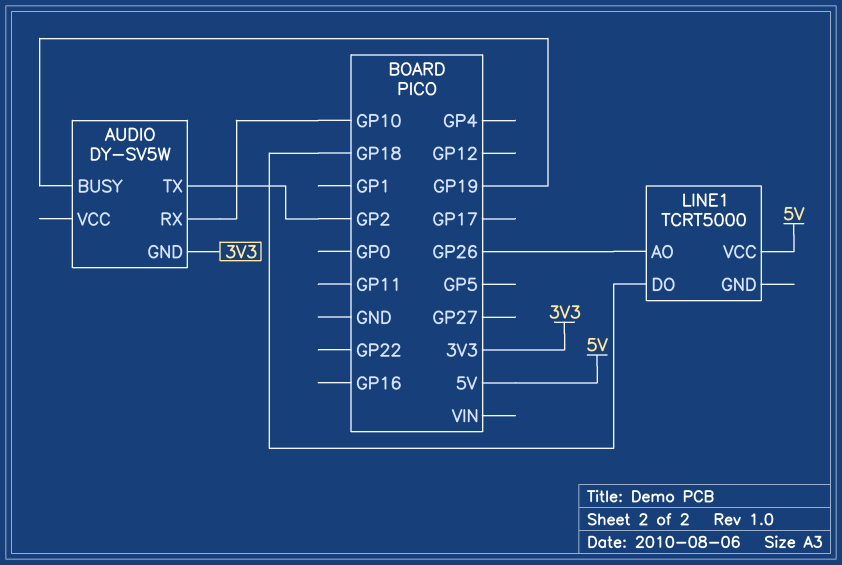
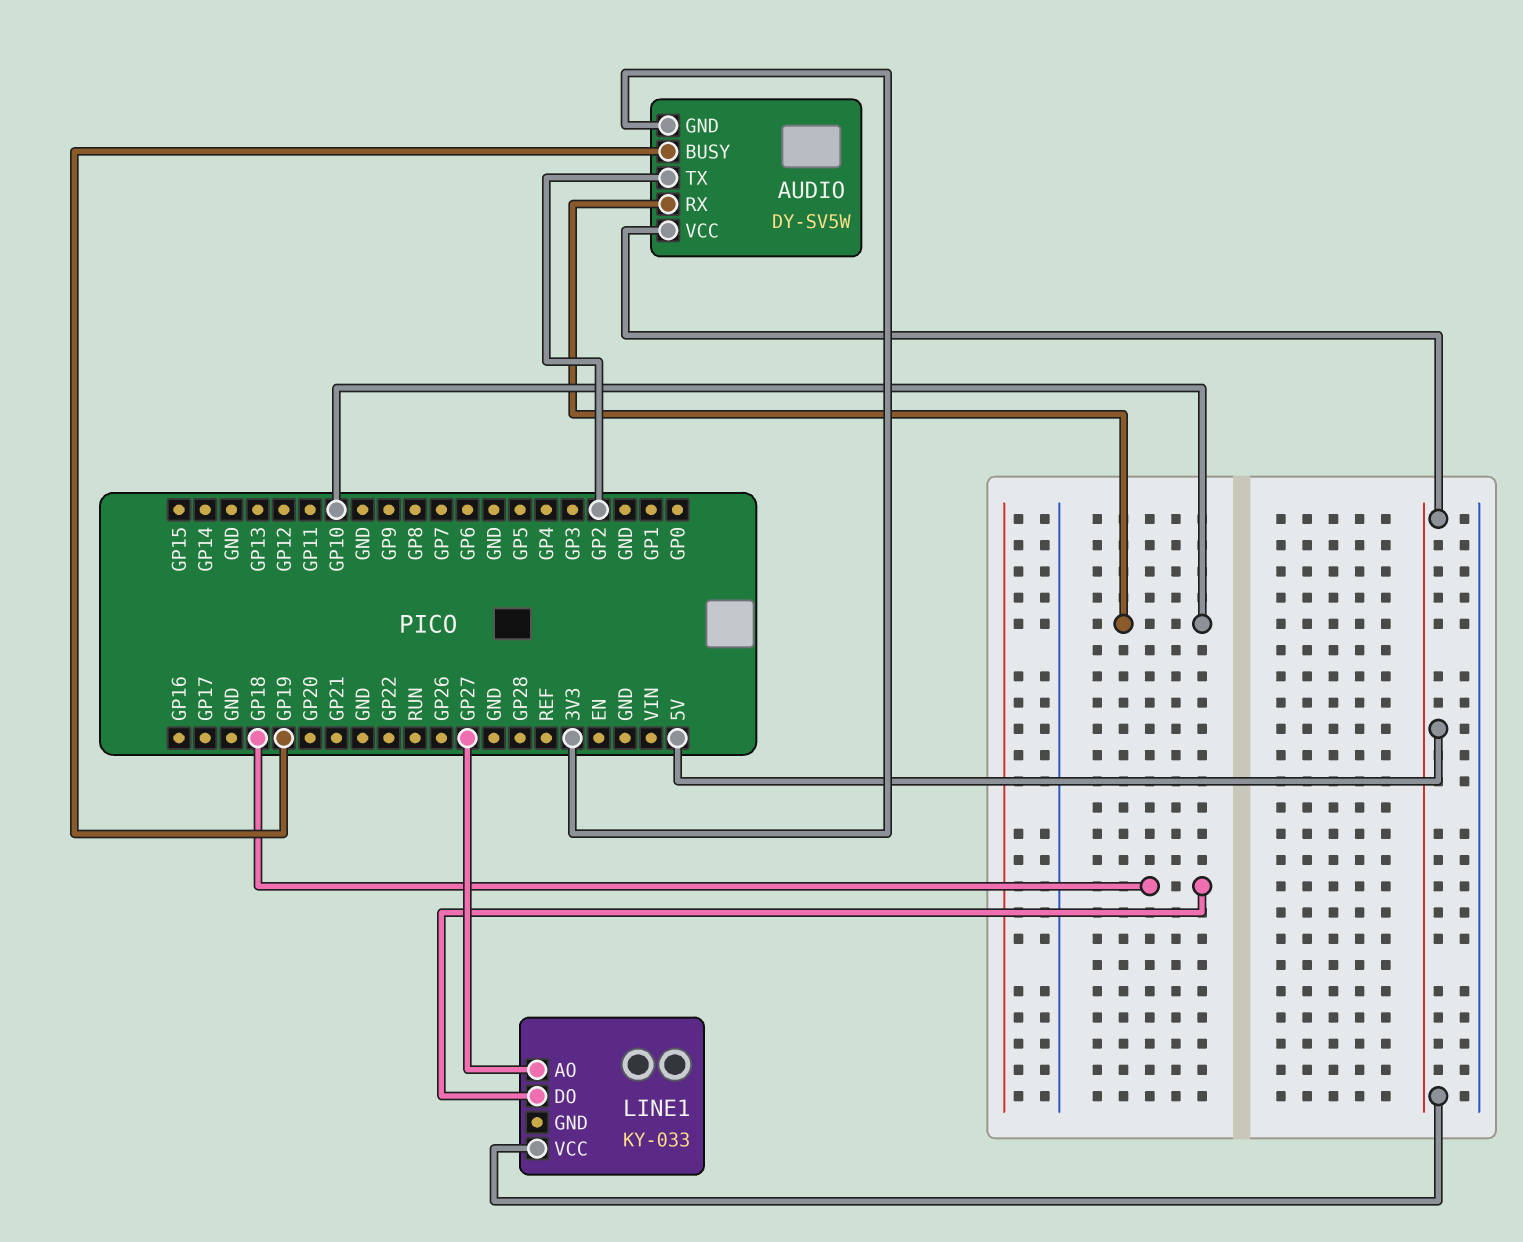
AUDIO pin VCC: none -> 5V
LINE1: TCRT5000 -> KY-033
LINE1 pin AO: GP26 -> GP27

